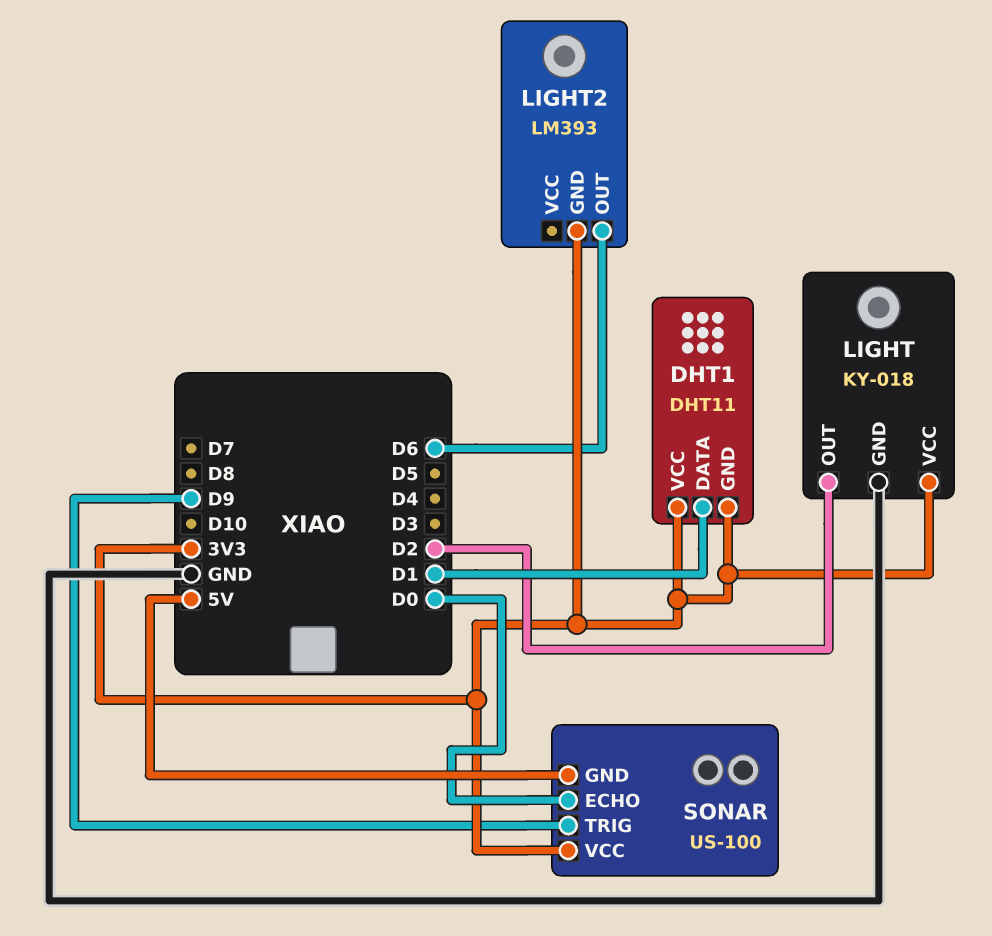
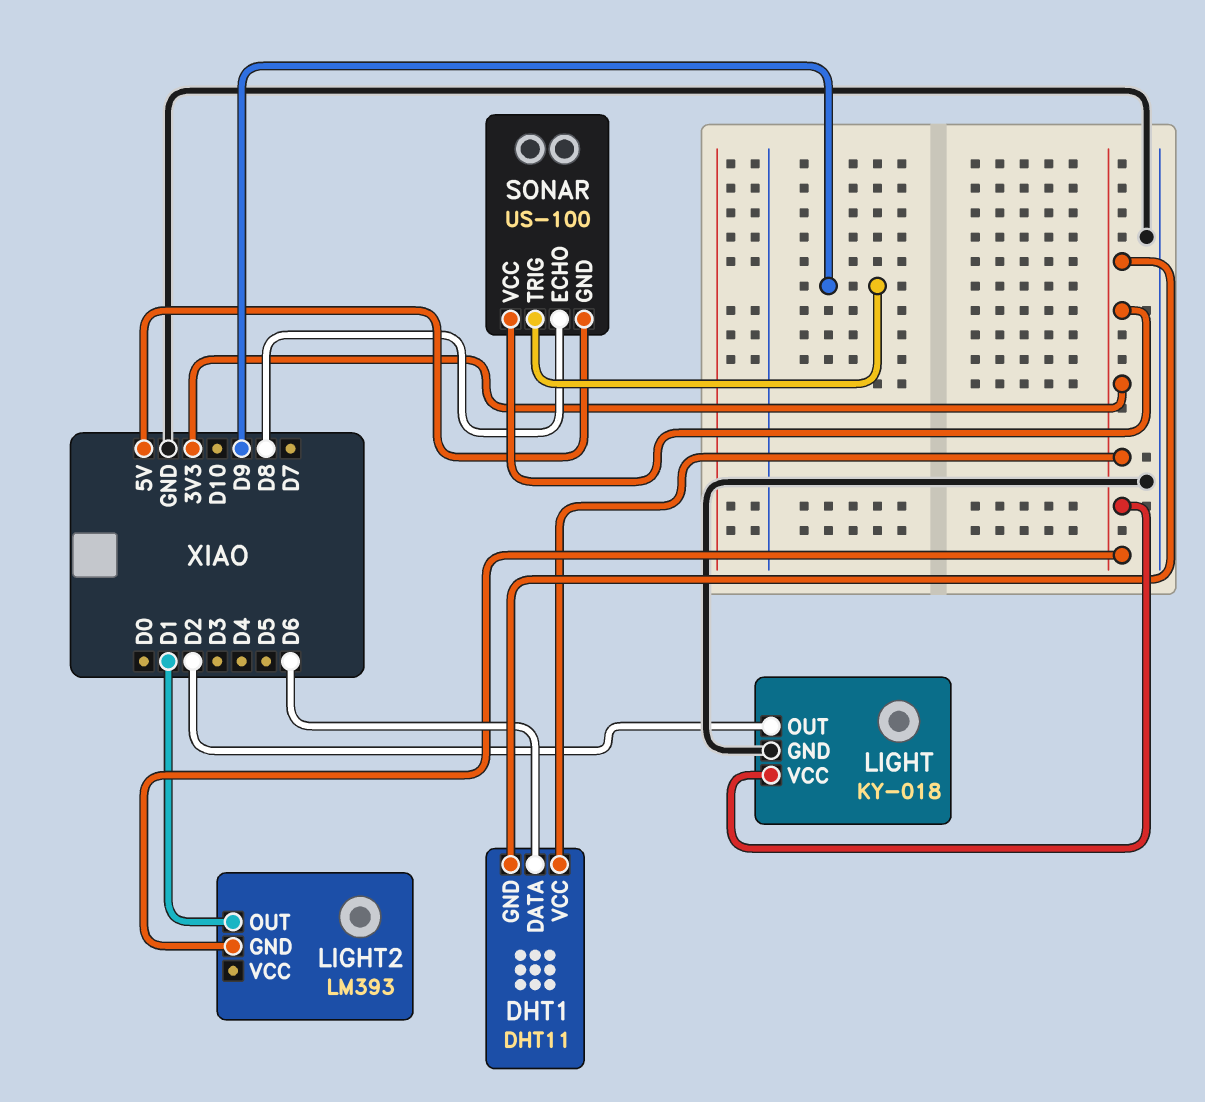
DHT1 pin DATA: D1 -> D6
LIGHT2 pin OUT: D6 -> D1
SONAR pin ECHO: D0 -> D8

